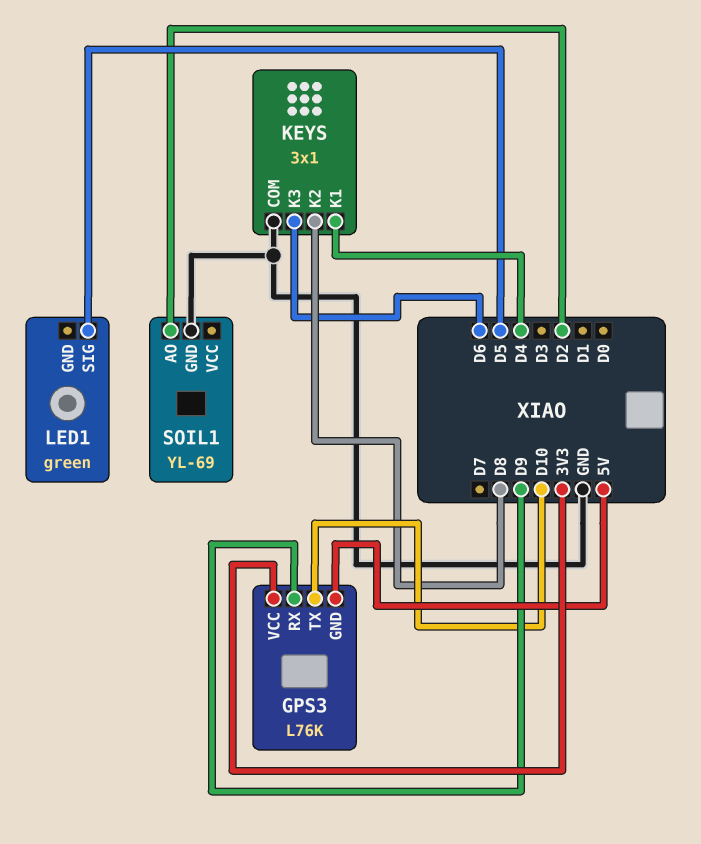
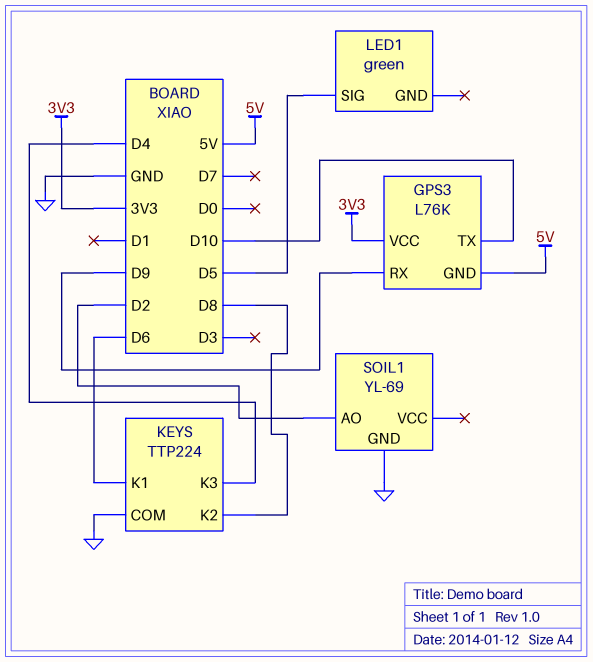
KEYS: 3x1 -> TTP224
KEYS pin K1: D4 -> D6
KEYS pin K3: D6 -> D4

